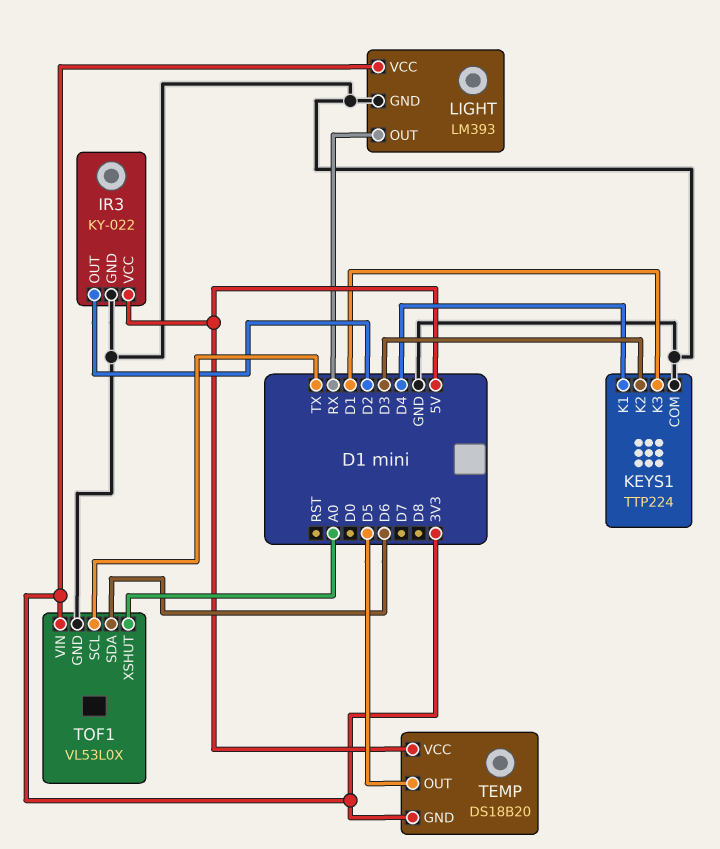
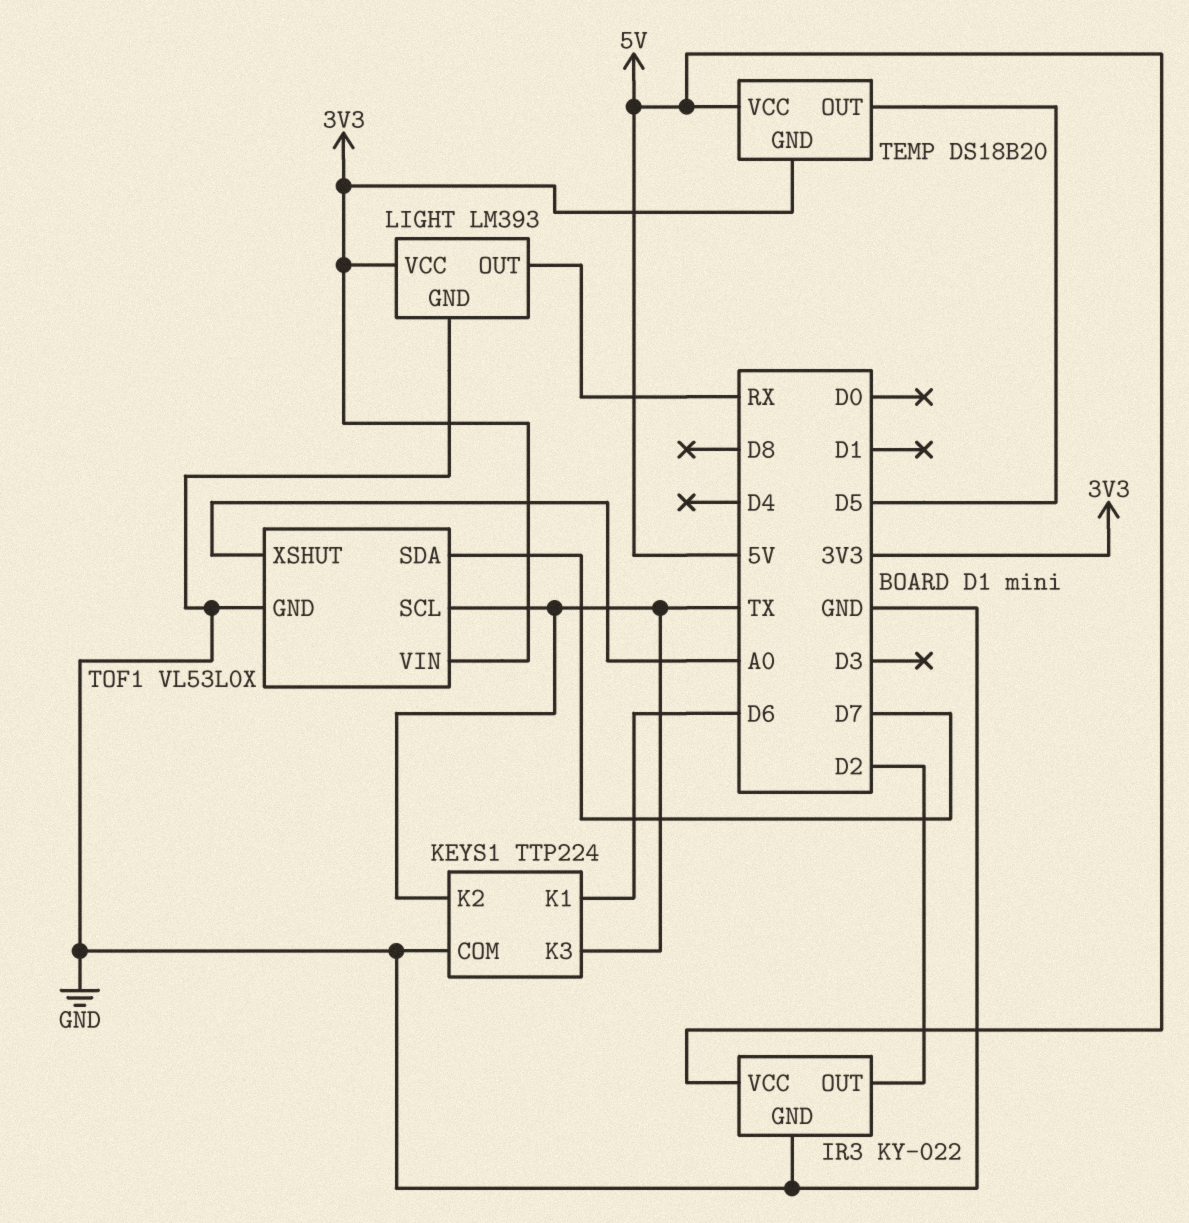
KEYS1 pin K1: D4 -> D6
KEYS1 pin K2: D3 -> TX
KEYS1 pin K3: D1 -> TX
TOF1 pin SDA: D6 -> D7

